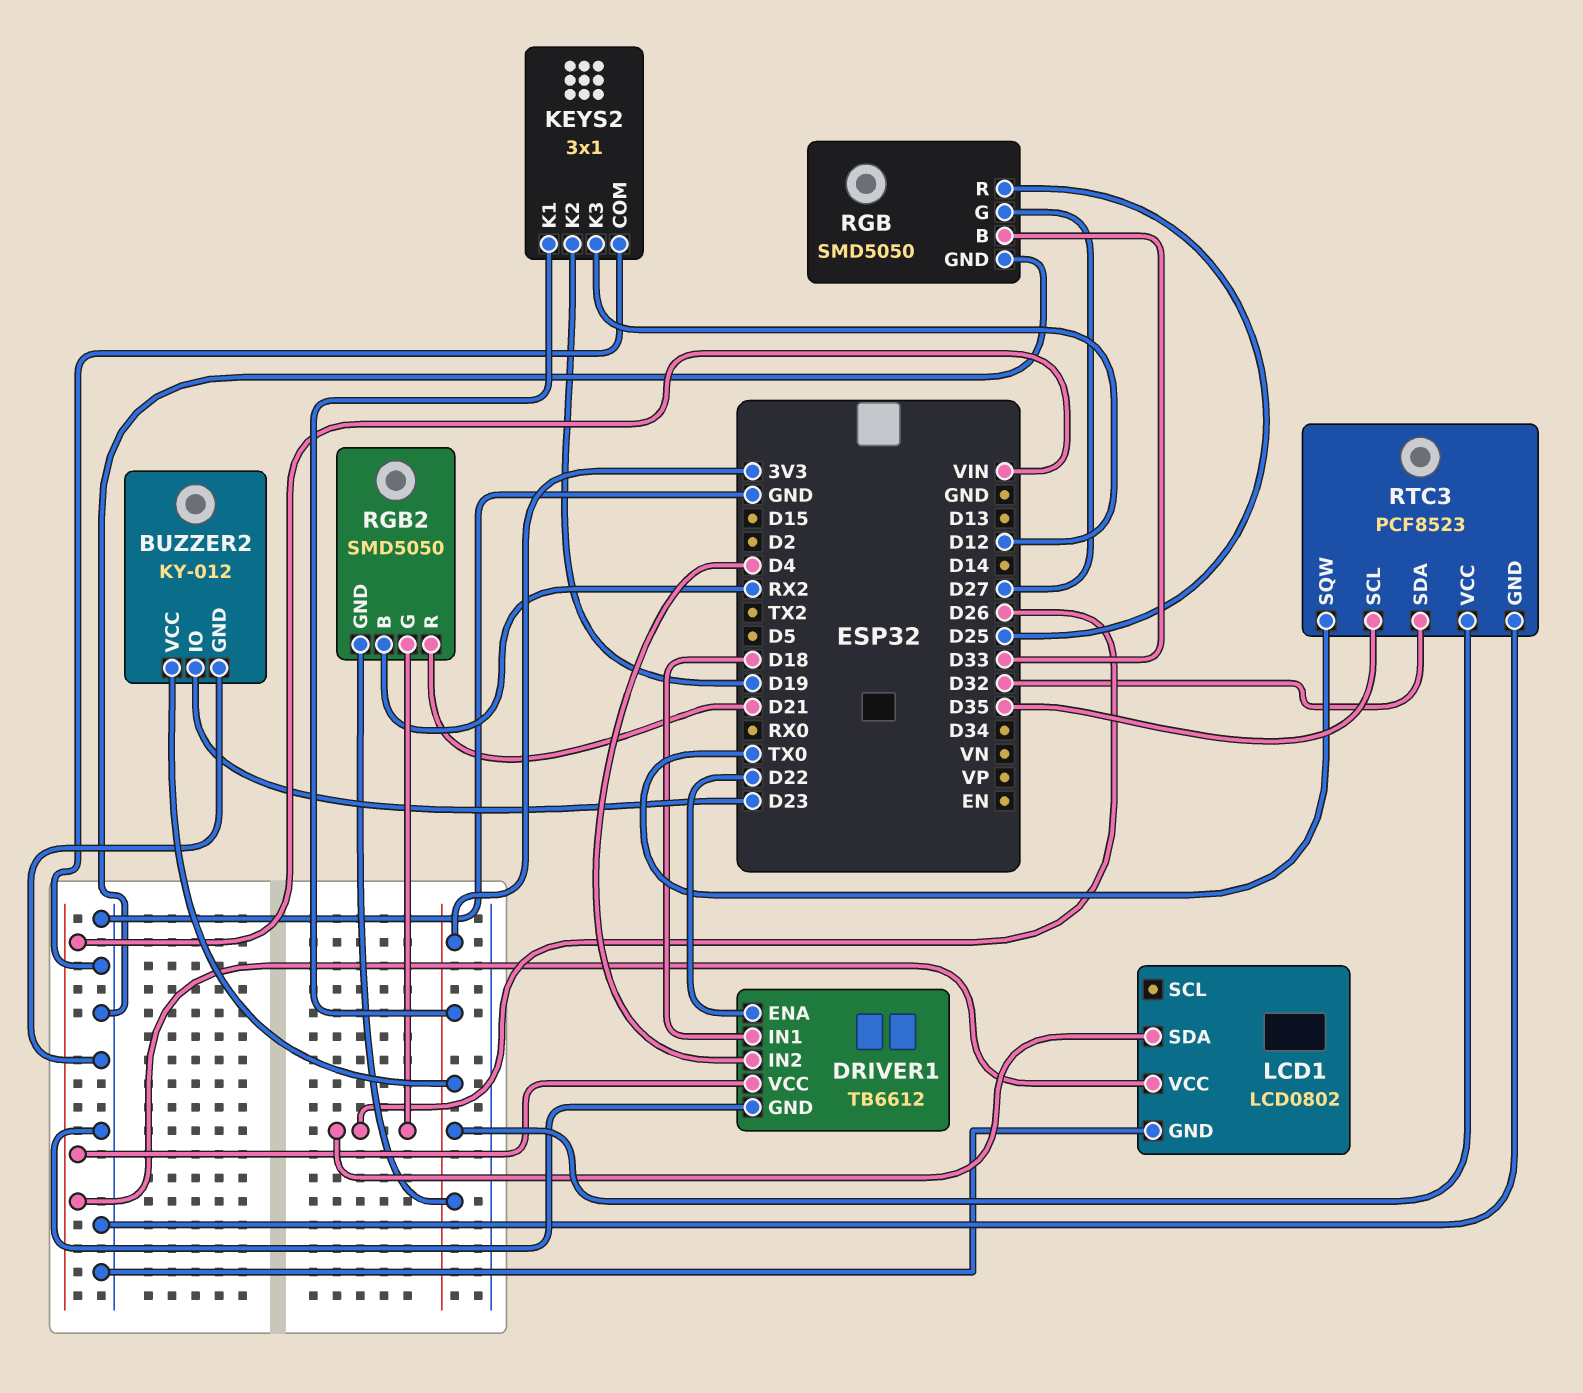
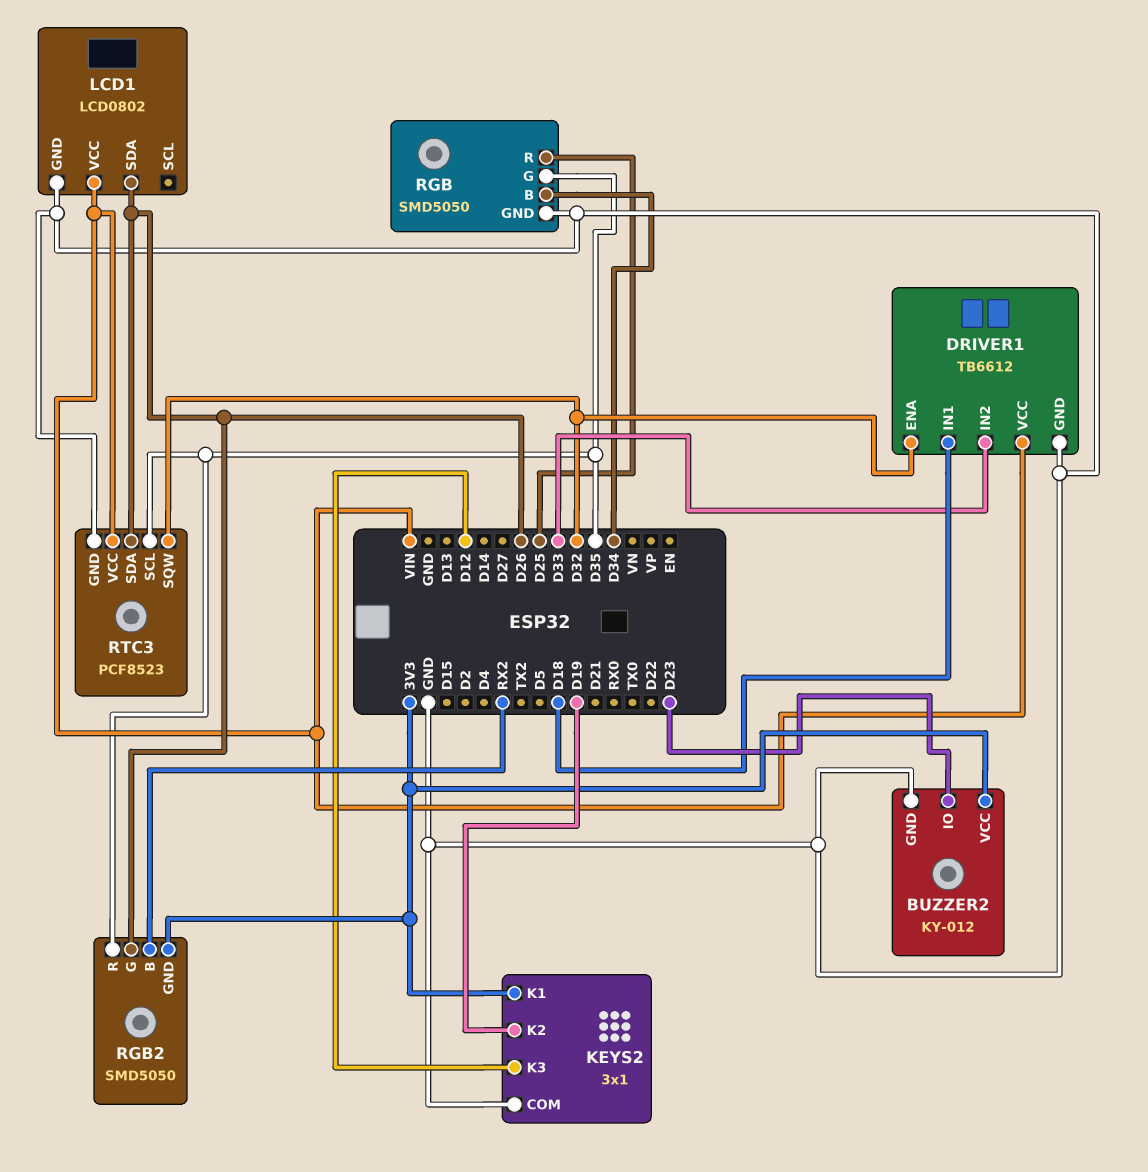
DRIVER1 pin ENA: D22 -> D32
DRIVER1 pin IN2: D4 -> D33
RGB pin B: D33 -> D34
RGB pin G: D27 -> D35
RGB2 pin R: D21 -> D35
RTC3 pin SDA: D32 -> D26
RTC3 pin SQW: TX0 -> D32
RTC3 pin VCC: 3V3 -> VIN

